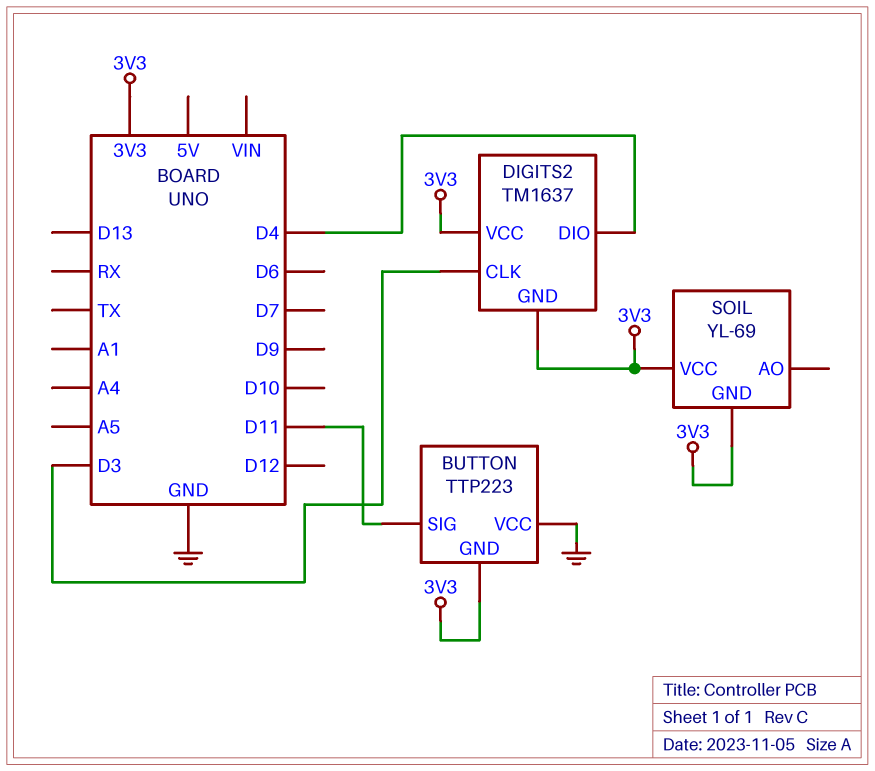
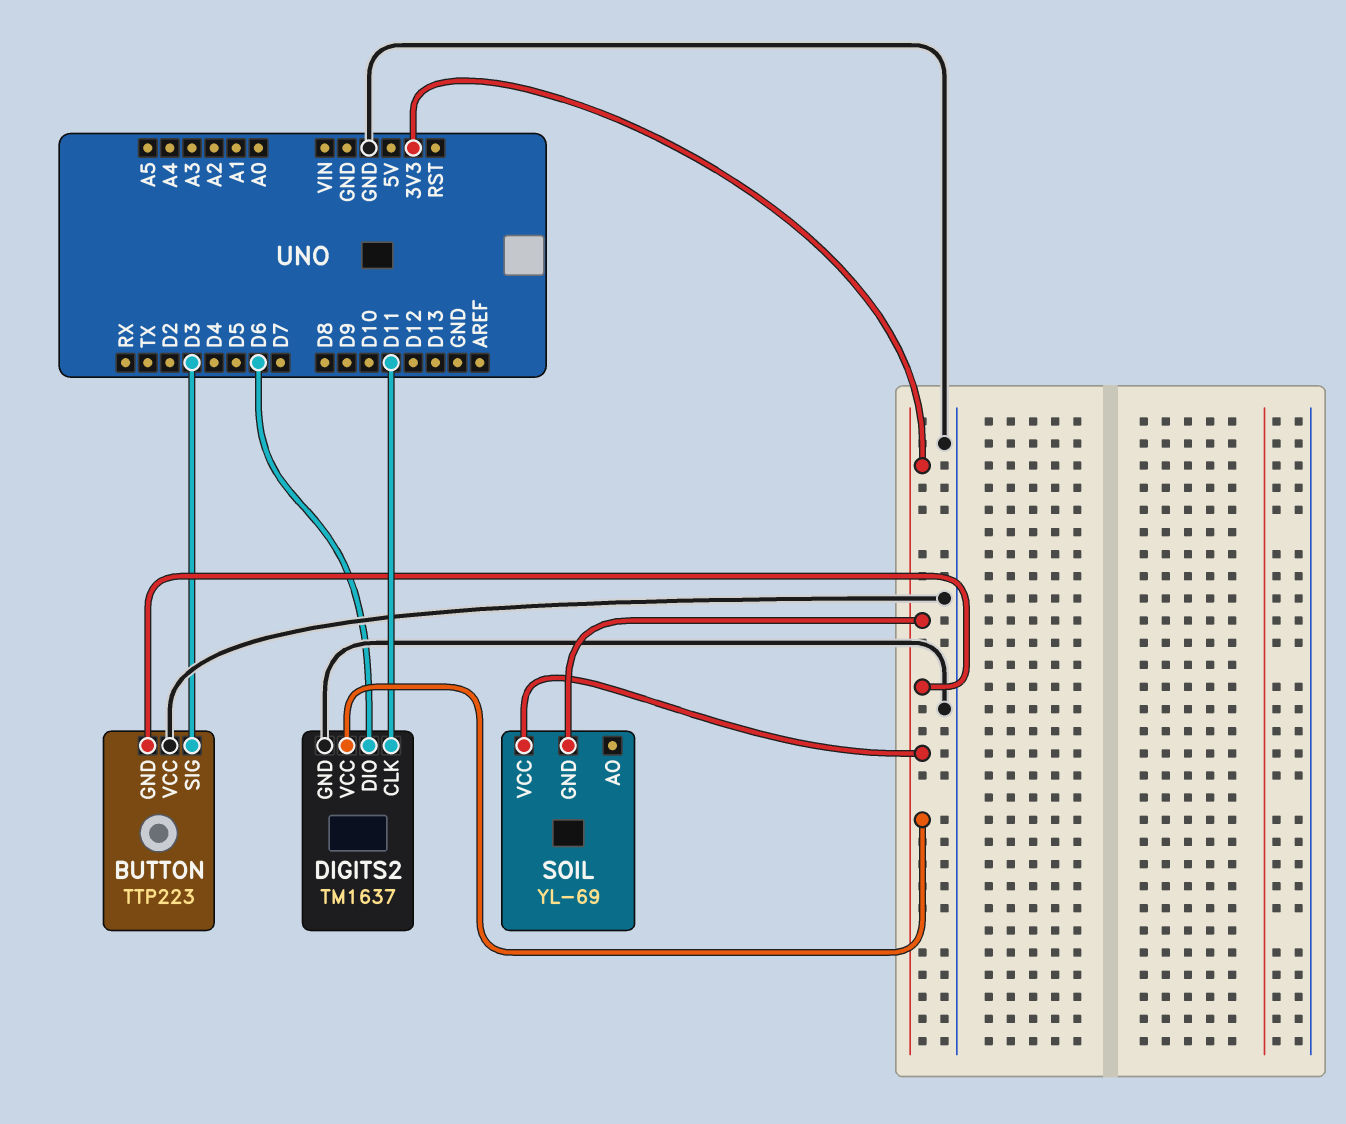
BUTTON pin SIG: D11 -> D3
DIGITS2 pin CLK: D3 -> D11
DIGITS2 pin DIO: D4 -> D6
DIGITS2 pin GND: 3V3 -> GND

